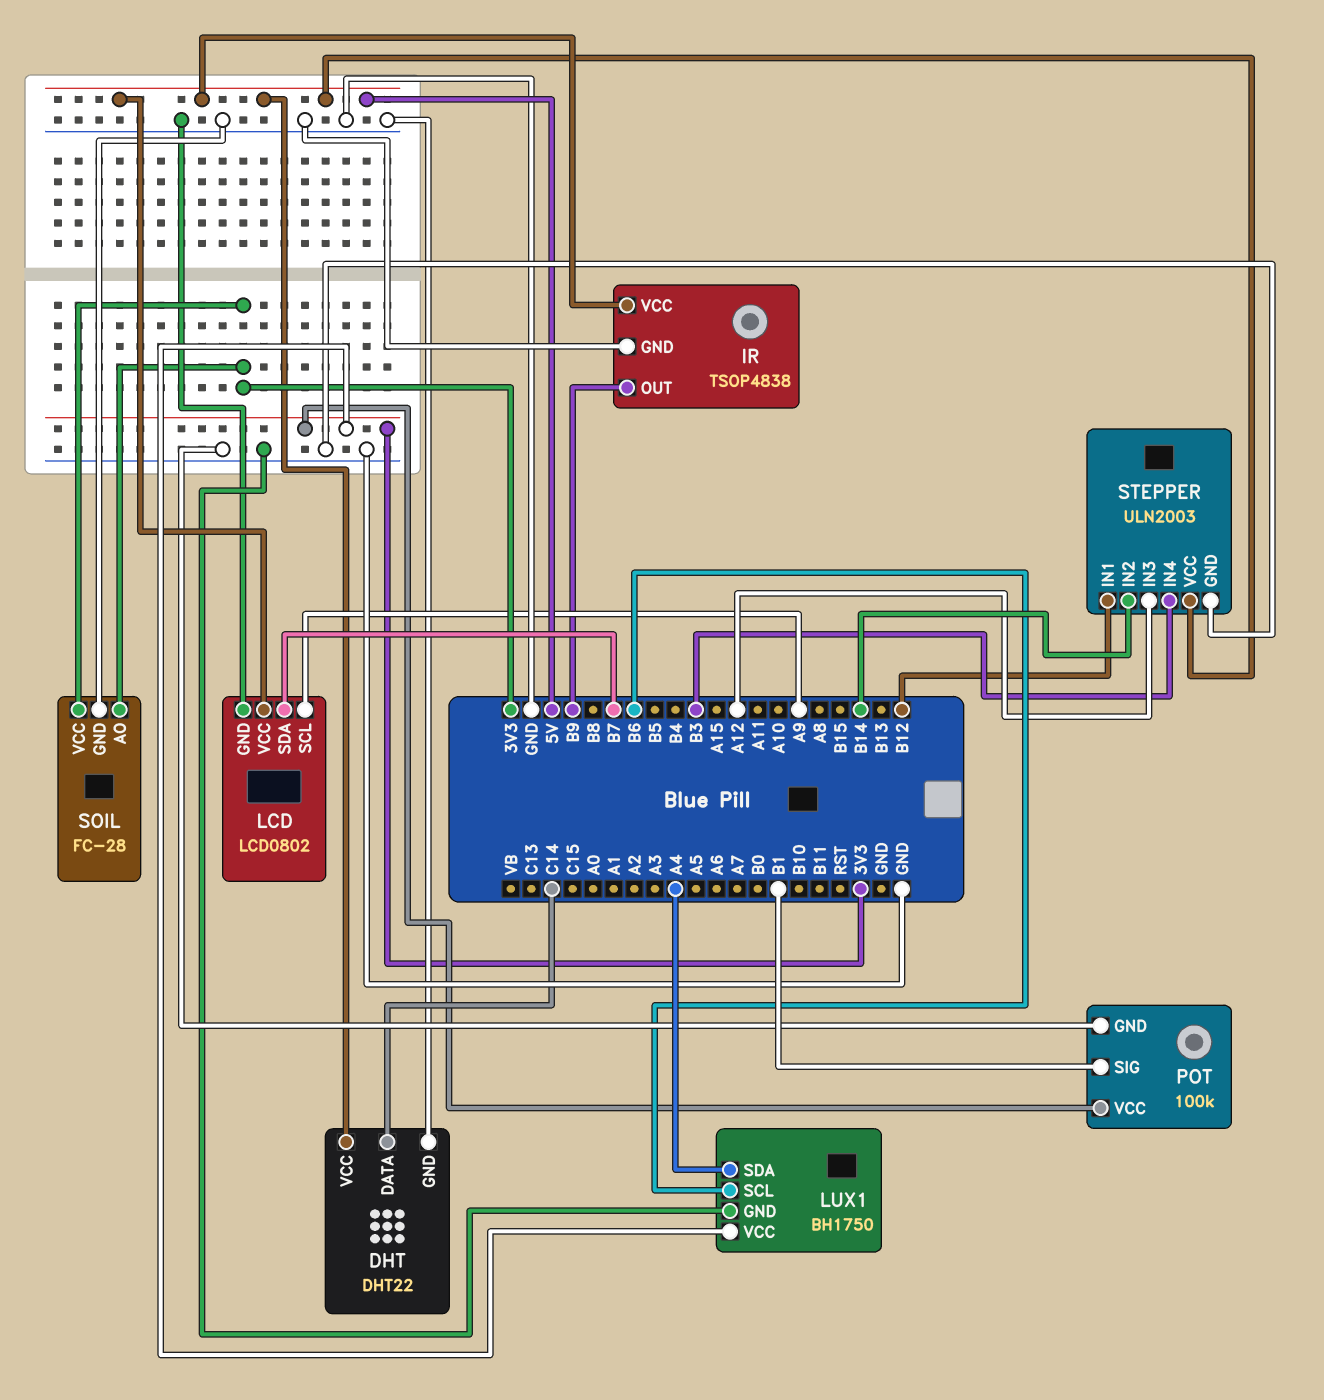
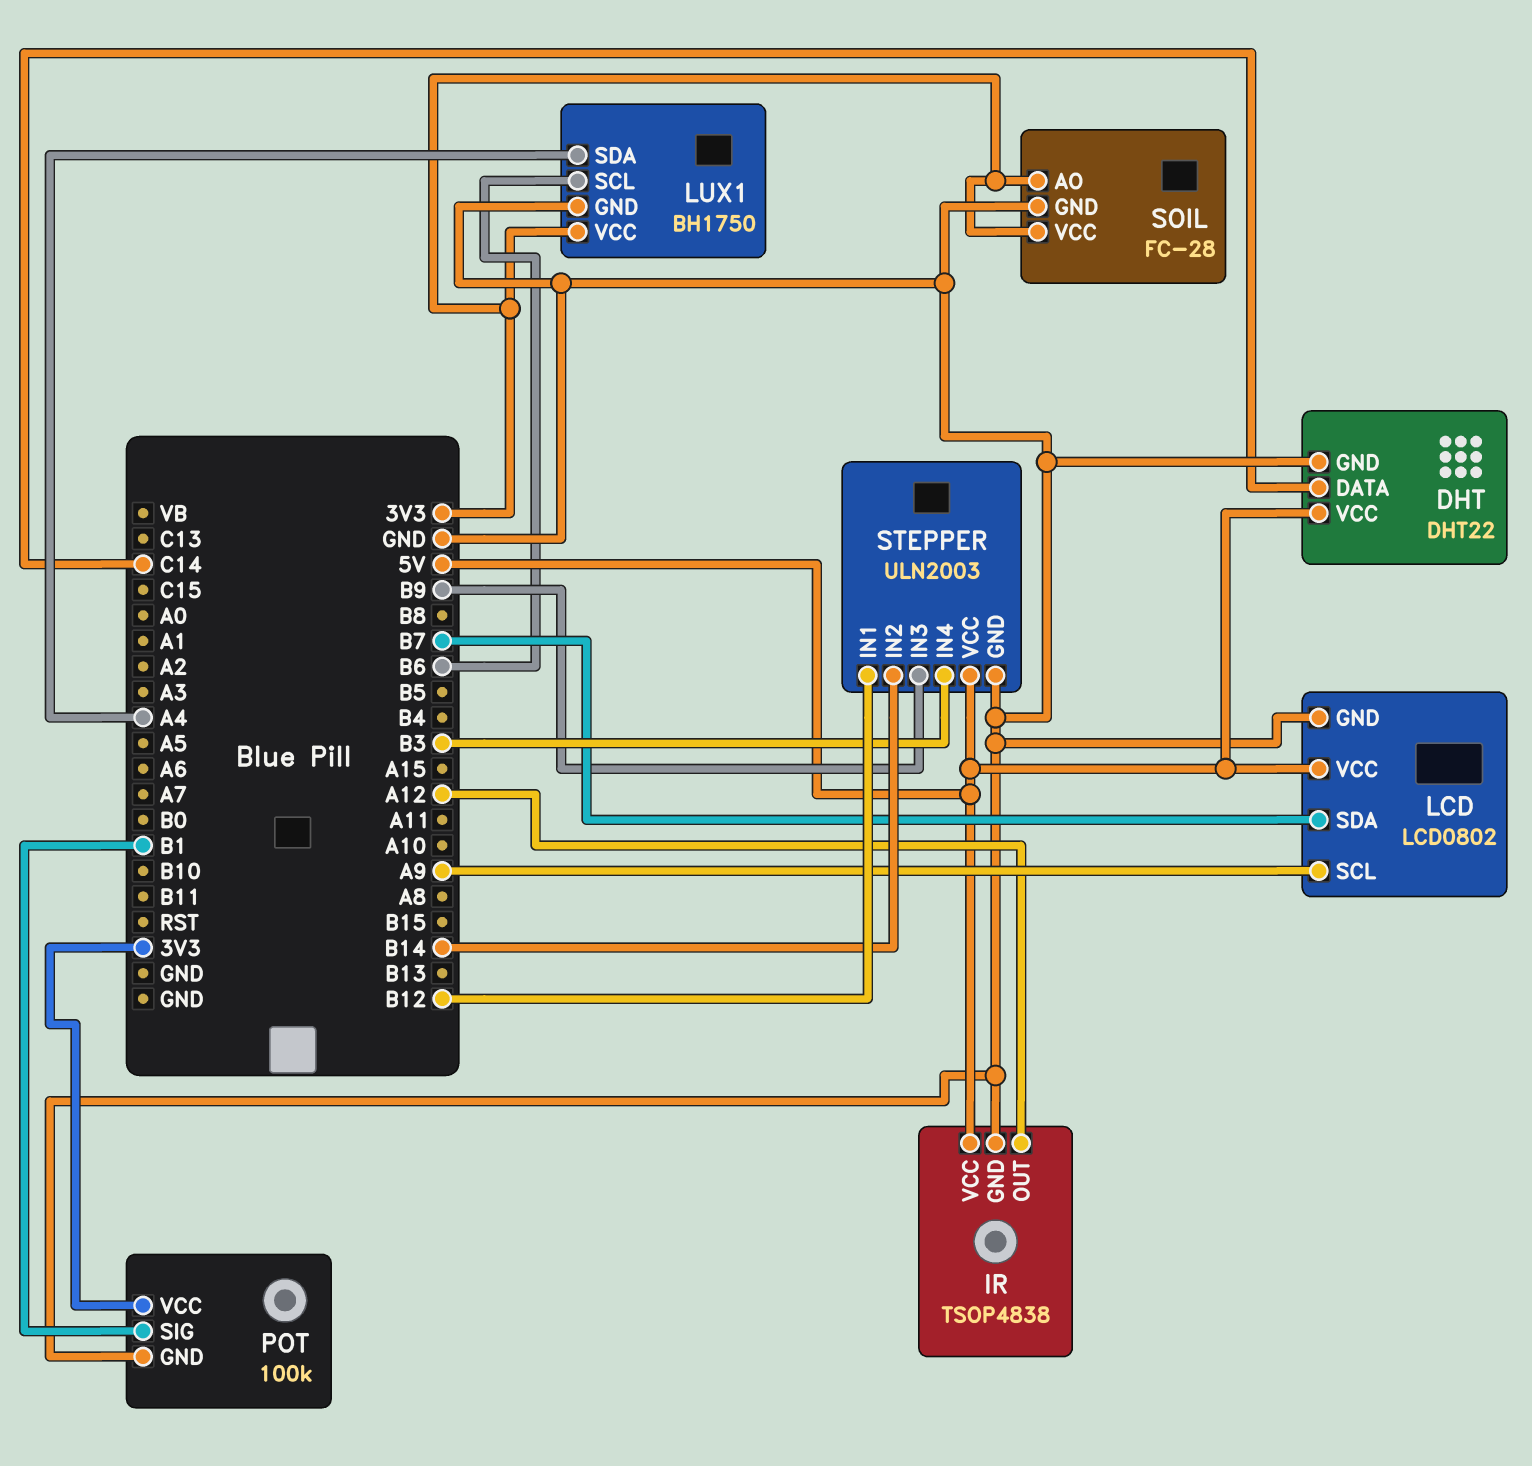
IR pin OUT: B9 -> A12
STEPPER pin IN3: A12 -> B9

